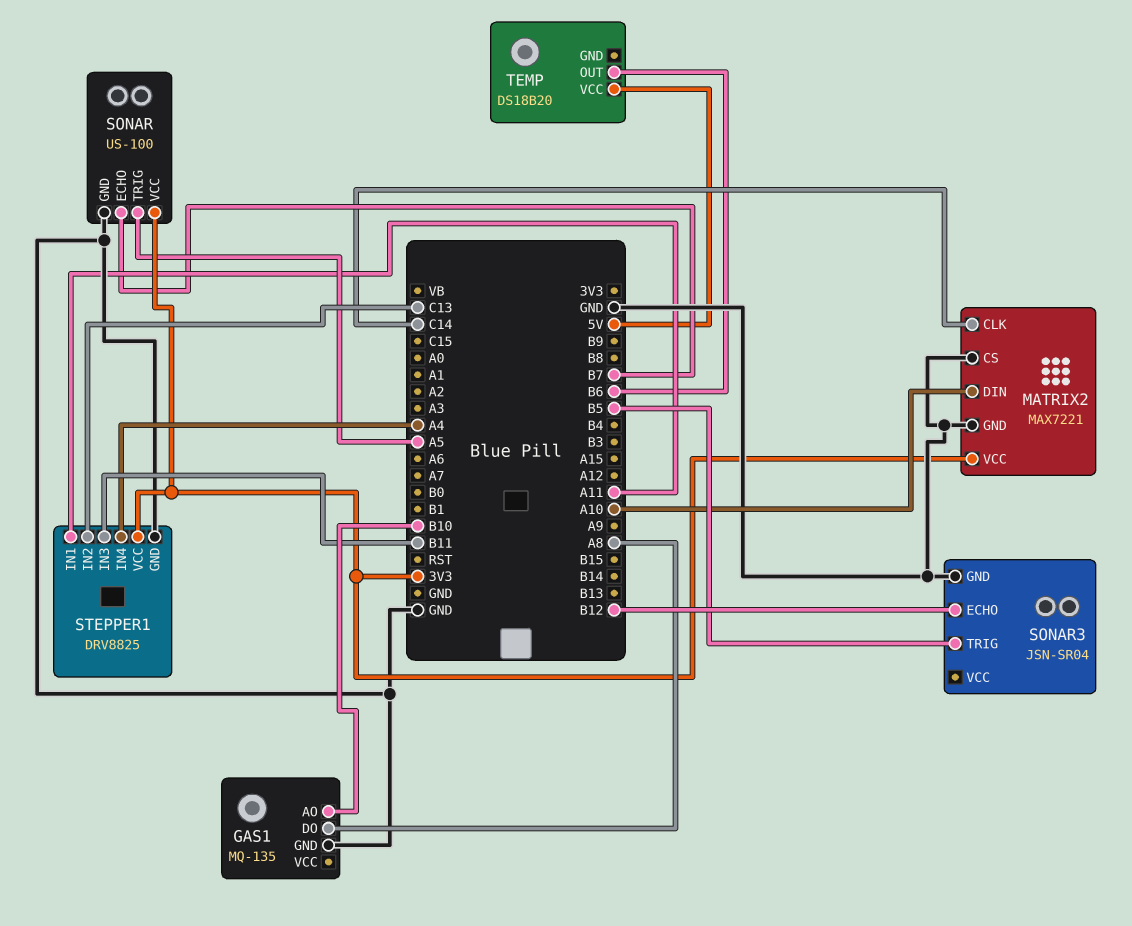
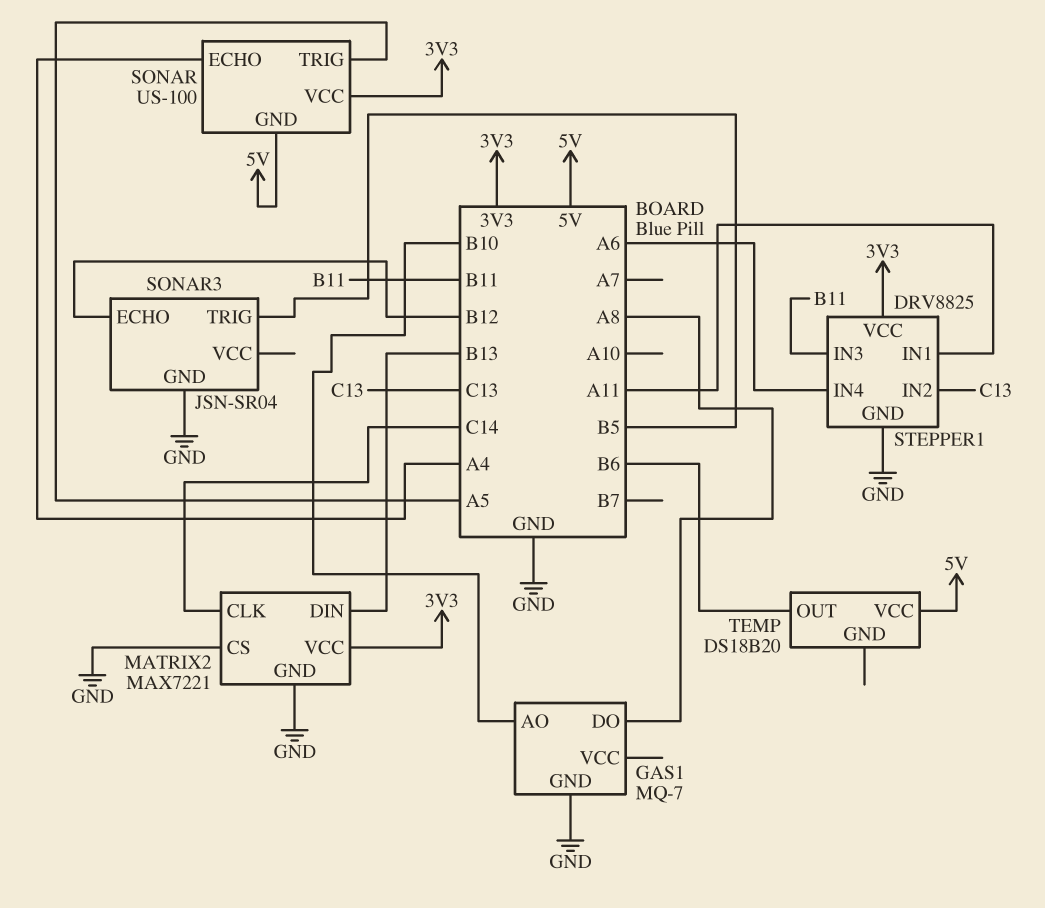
GAS1: MQ-135 -> MQ-7
MATRIX2 pin DIN: A10 -> B13
SONAR pin ECHO: B7 -> A4
SONAR pin GND: GND -> 5V
STEPPER1 pin IN4: A4 -> A6

